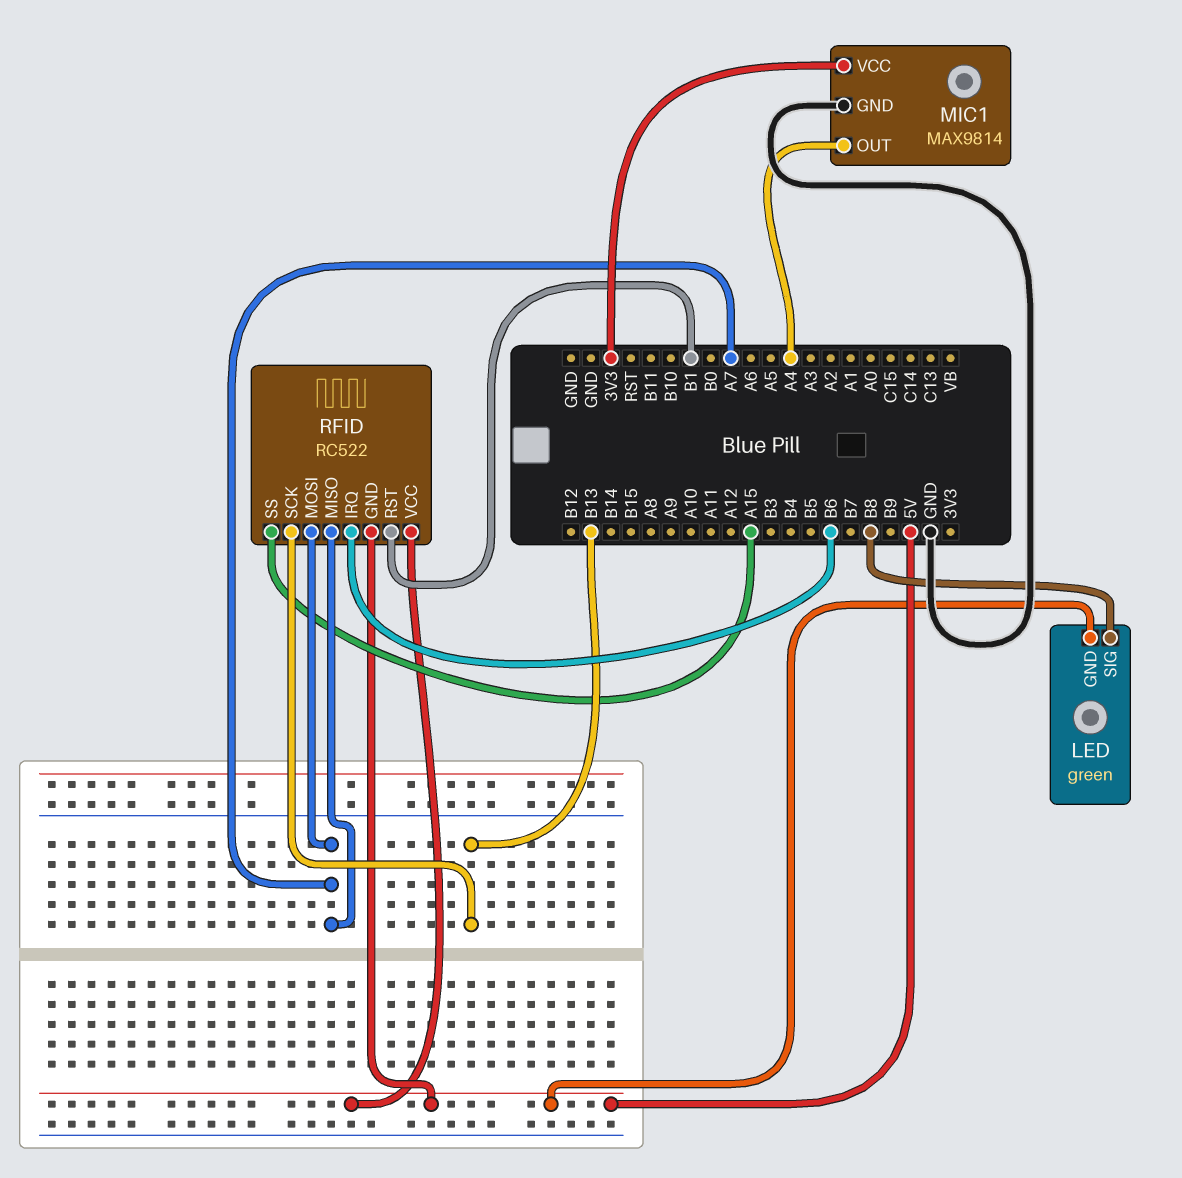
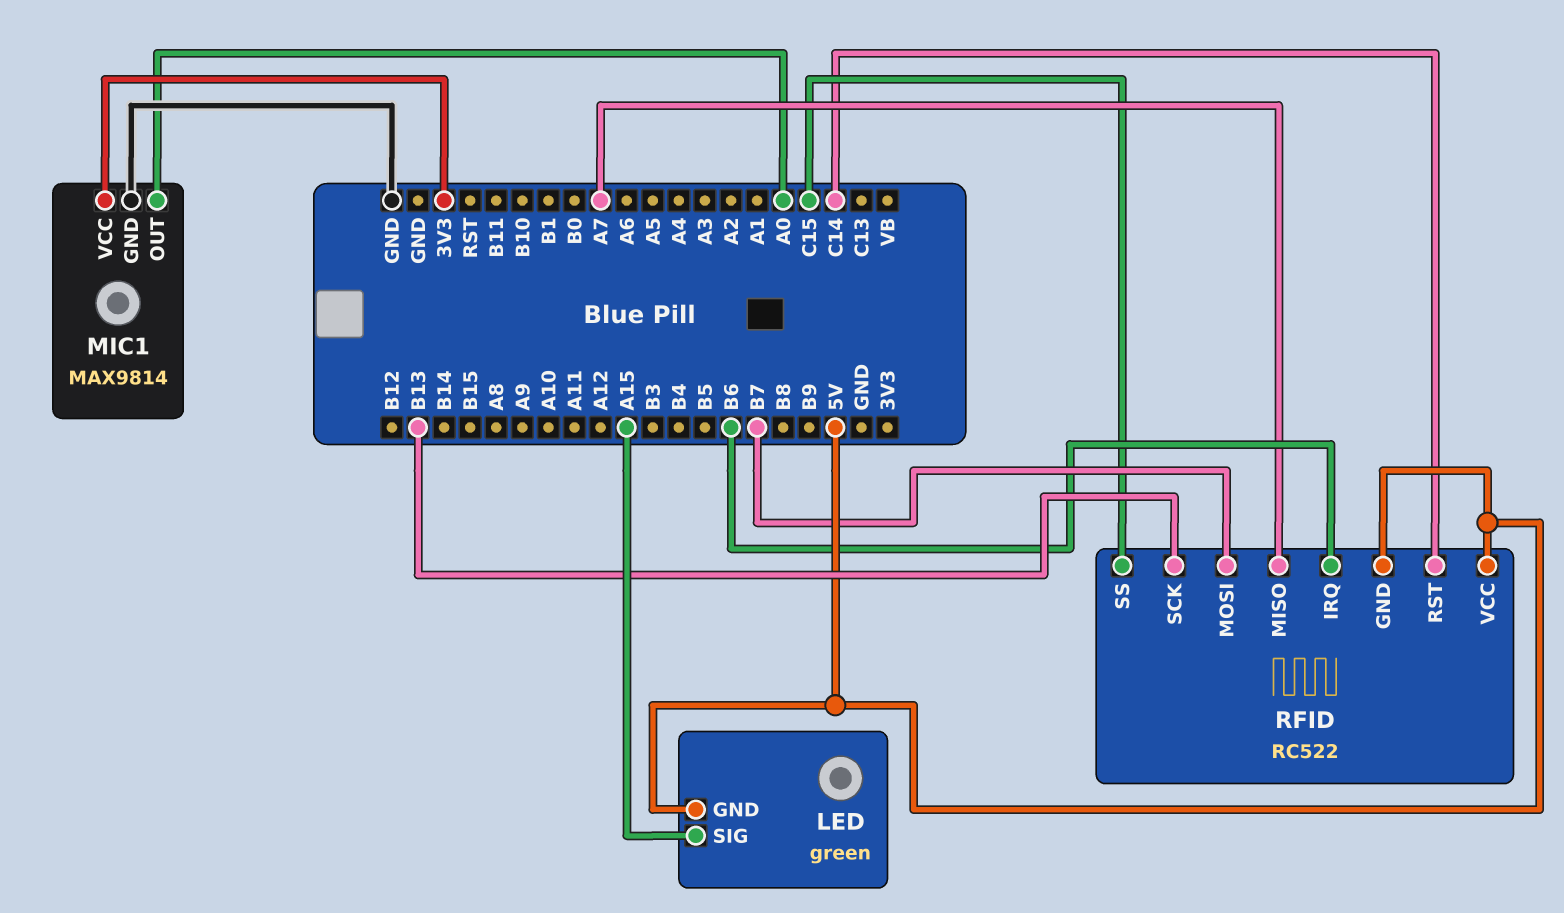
LED pin SIG: B8 -> A15
MIC1 pin OUT: A4 -> A0
RFID pin MOSI: A7 -> B7
RFID pin RST: B1 -> C14
RFID pin SS: A15 -> C15

